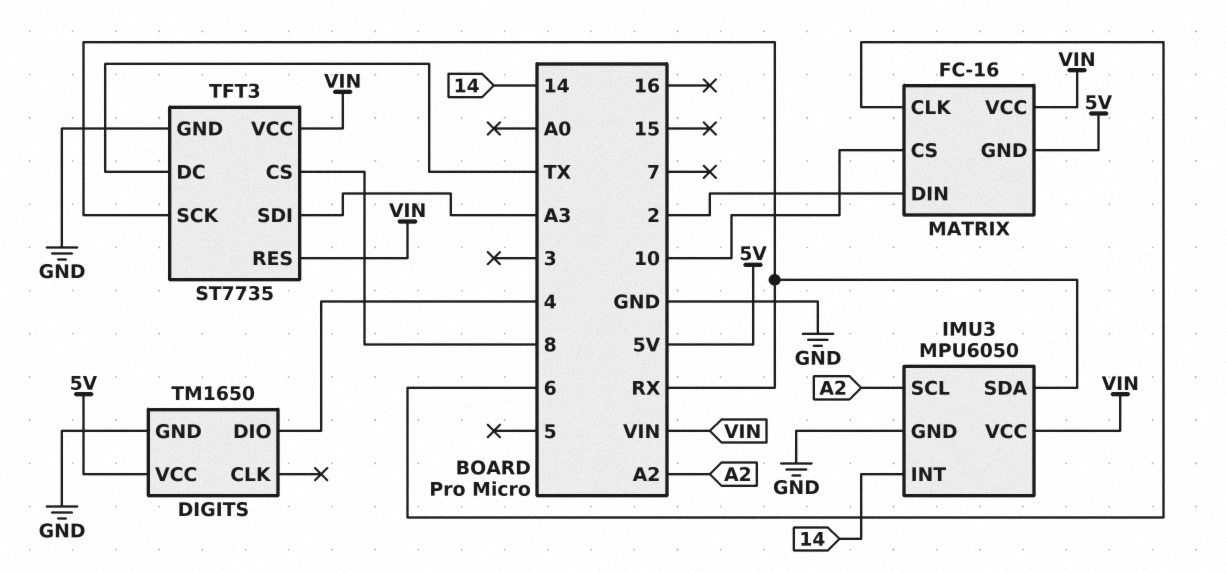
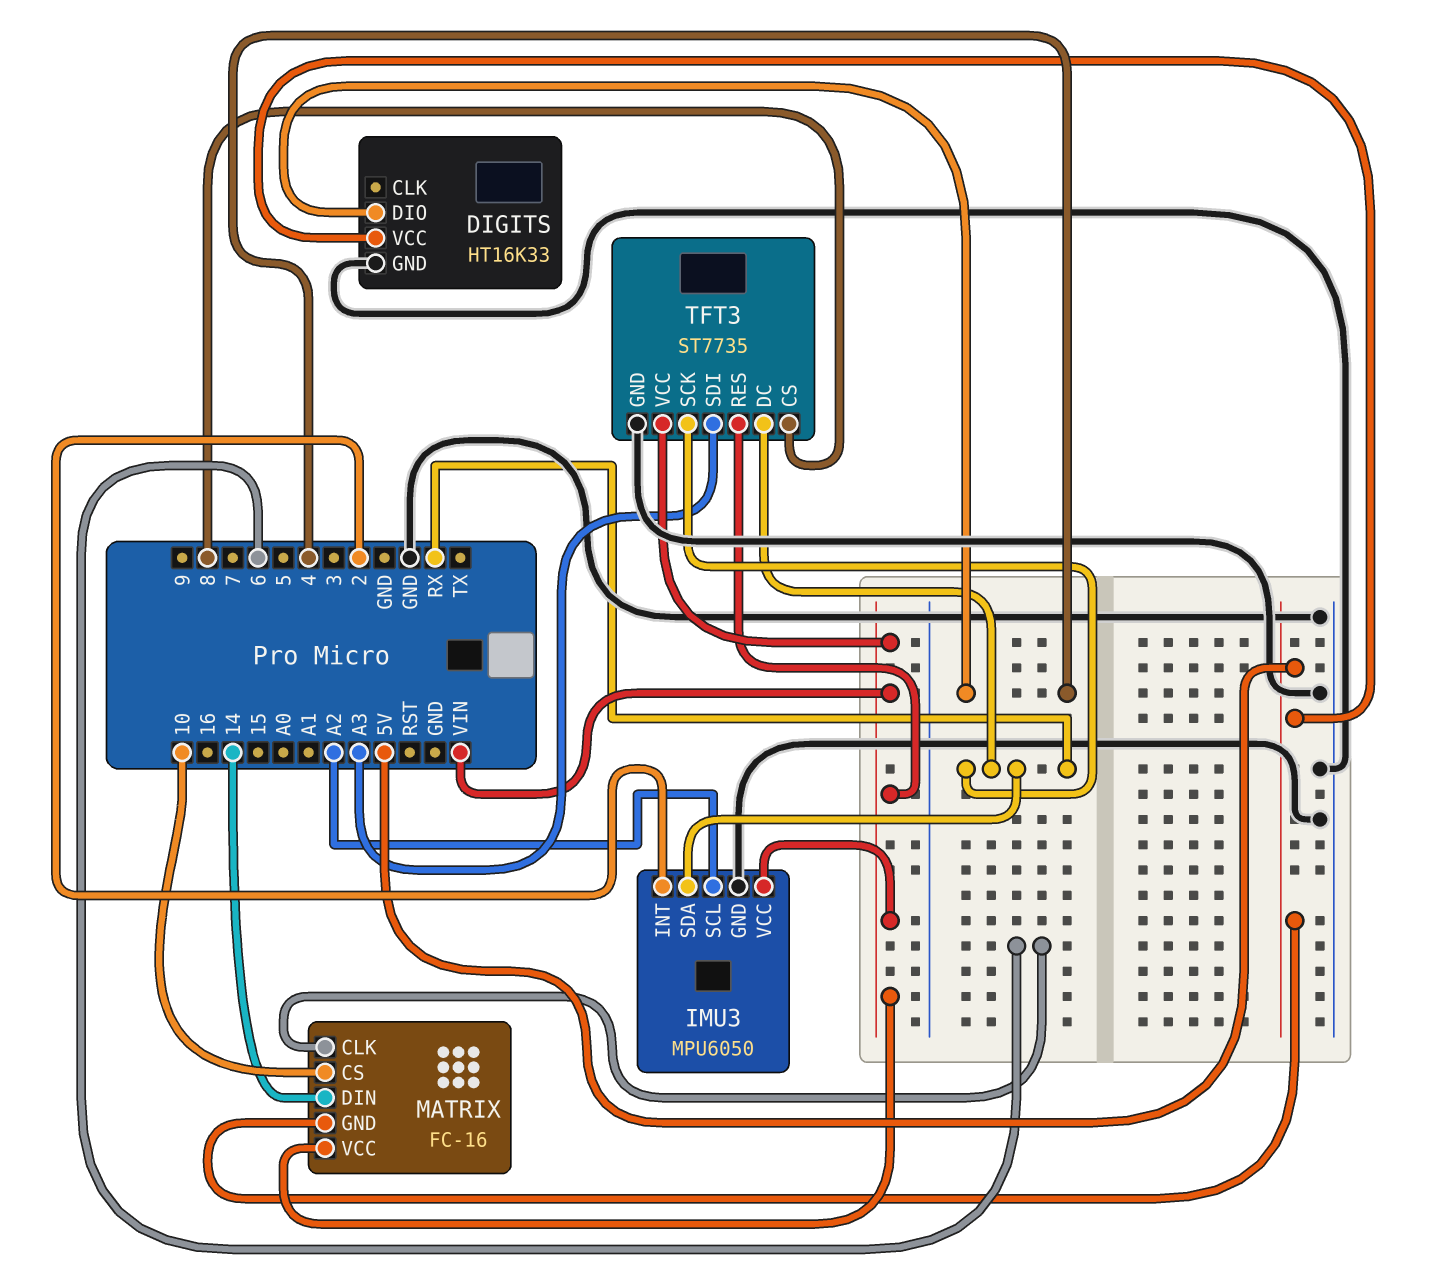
DIGITS: TM1650 -> HT16K33
IMU3 pin INT: 14 -> 2
MATRIX pin DIN: 2 -> 14
TFT3 pin DC: TX -> RX

